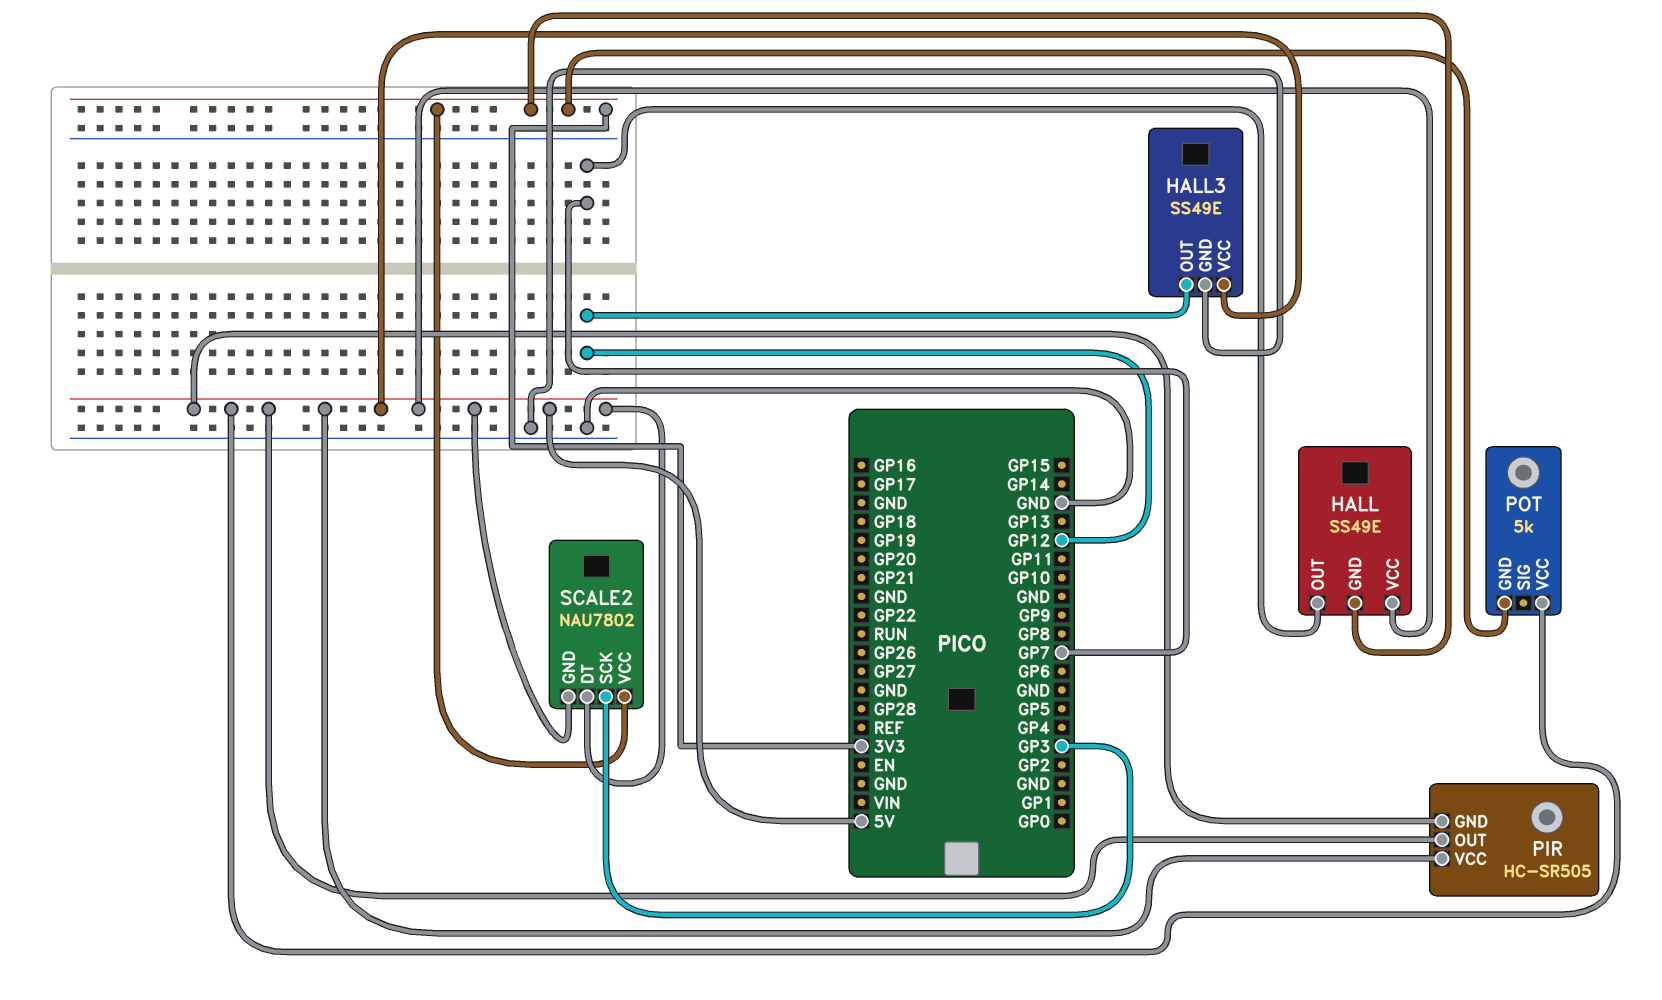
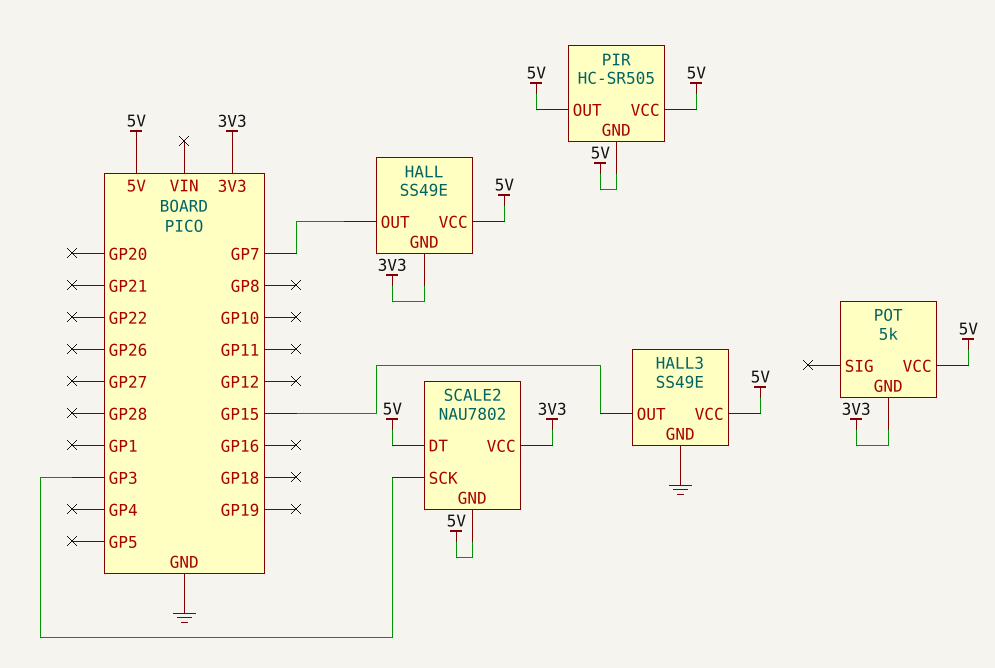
HALL3 pin OUT: GP12 -> GP15

